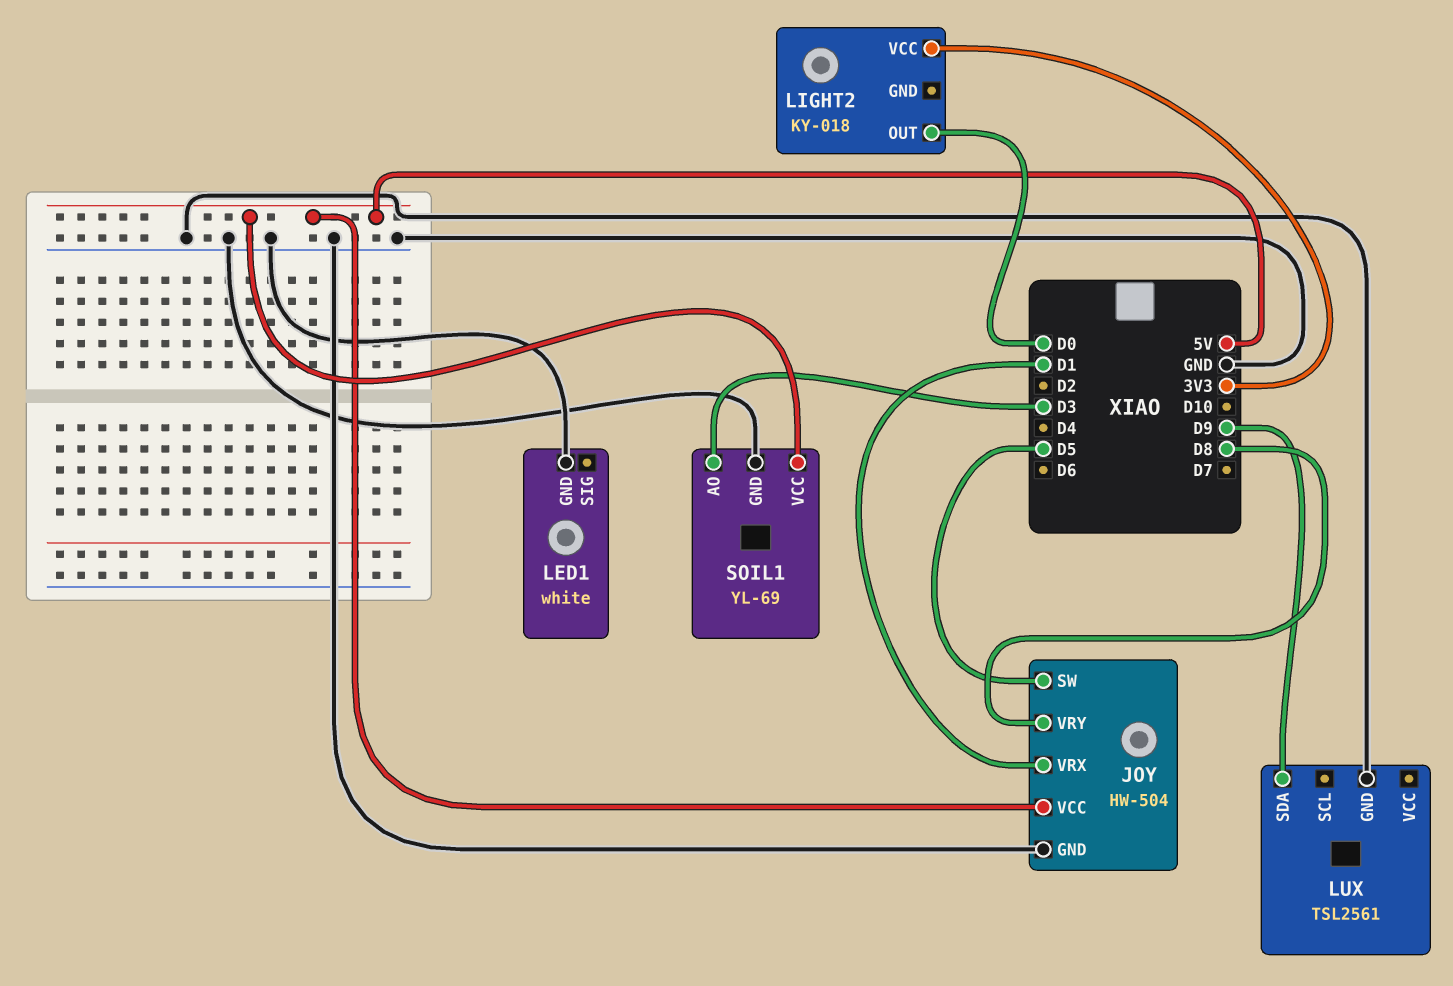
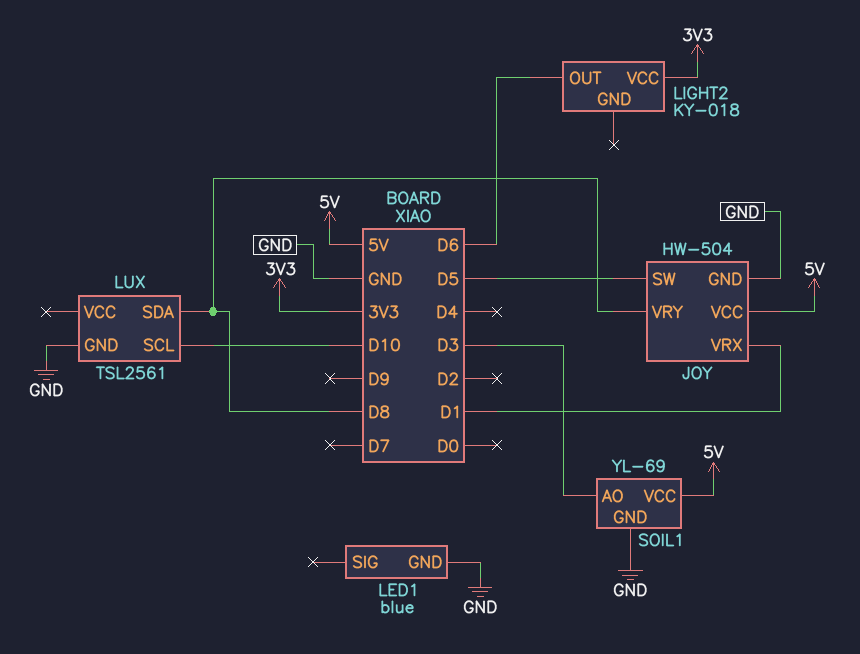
LED1: white -> blue
LIGHT2 pin OUT: D0 -> D6
LUX pin SCL: none -> D10
LUX pin SDA: D9 -> D8

